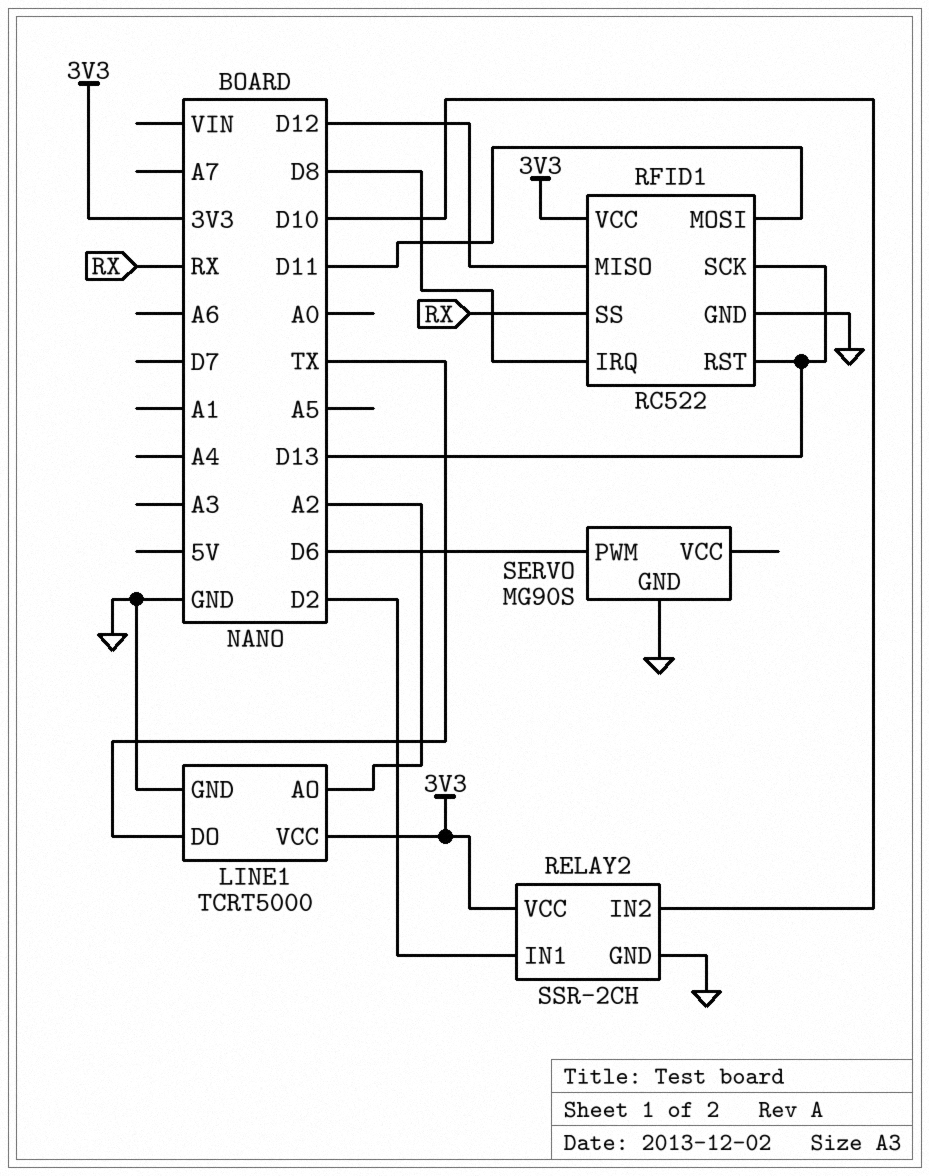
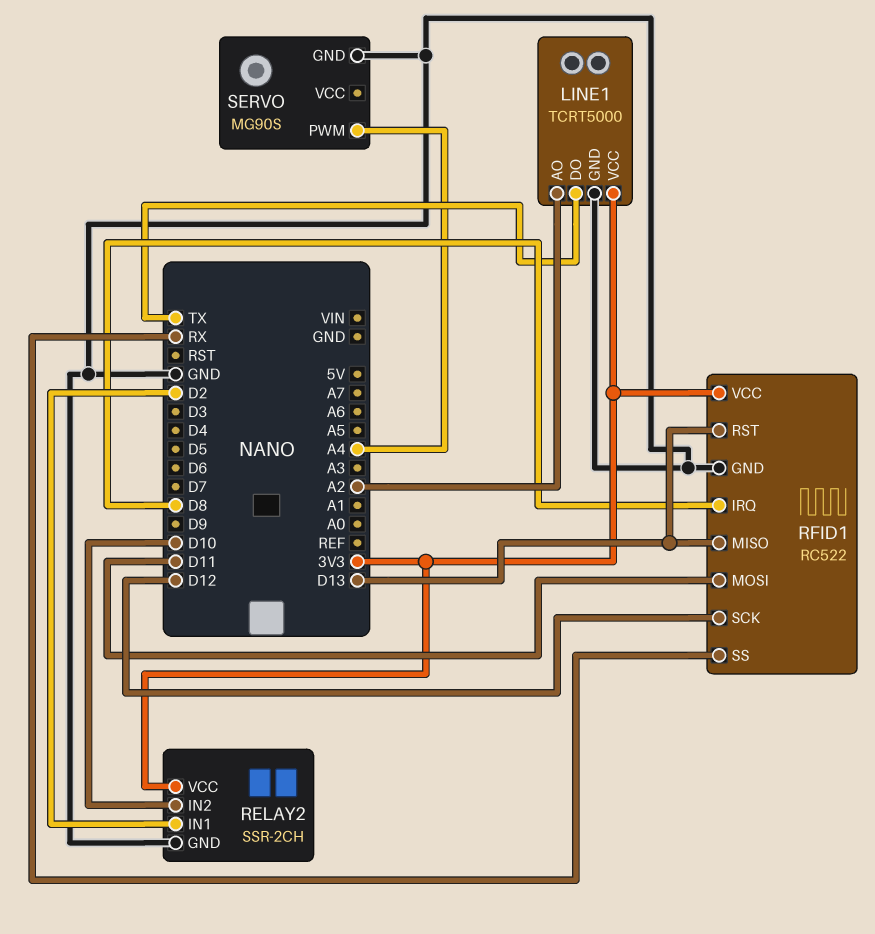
RFID1 pin MISO: D12 -> D13
RFID1 pin SCK: D13 -> D12
SERVO pin PWM: D6 -> A4

